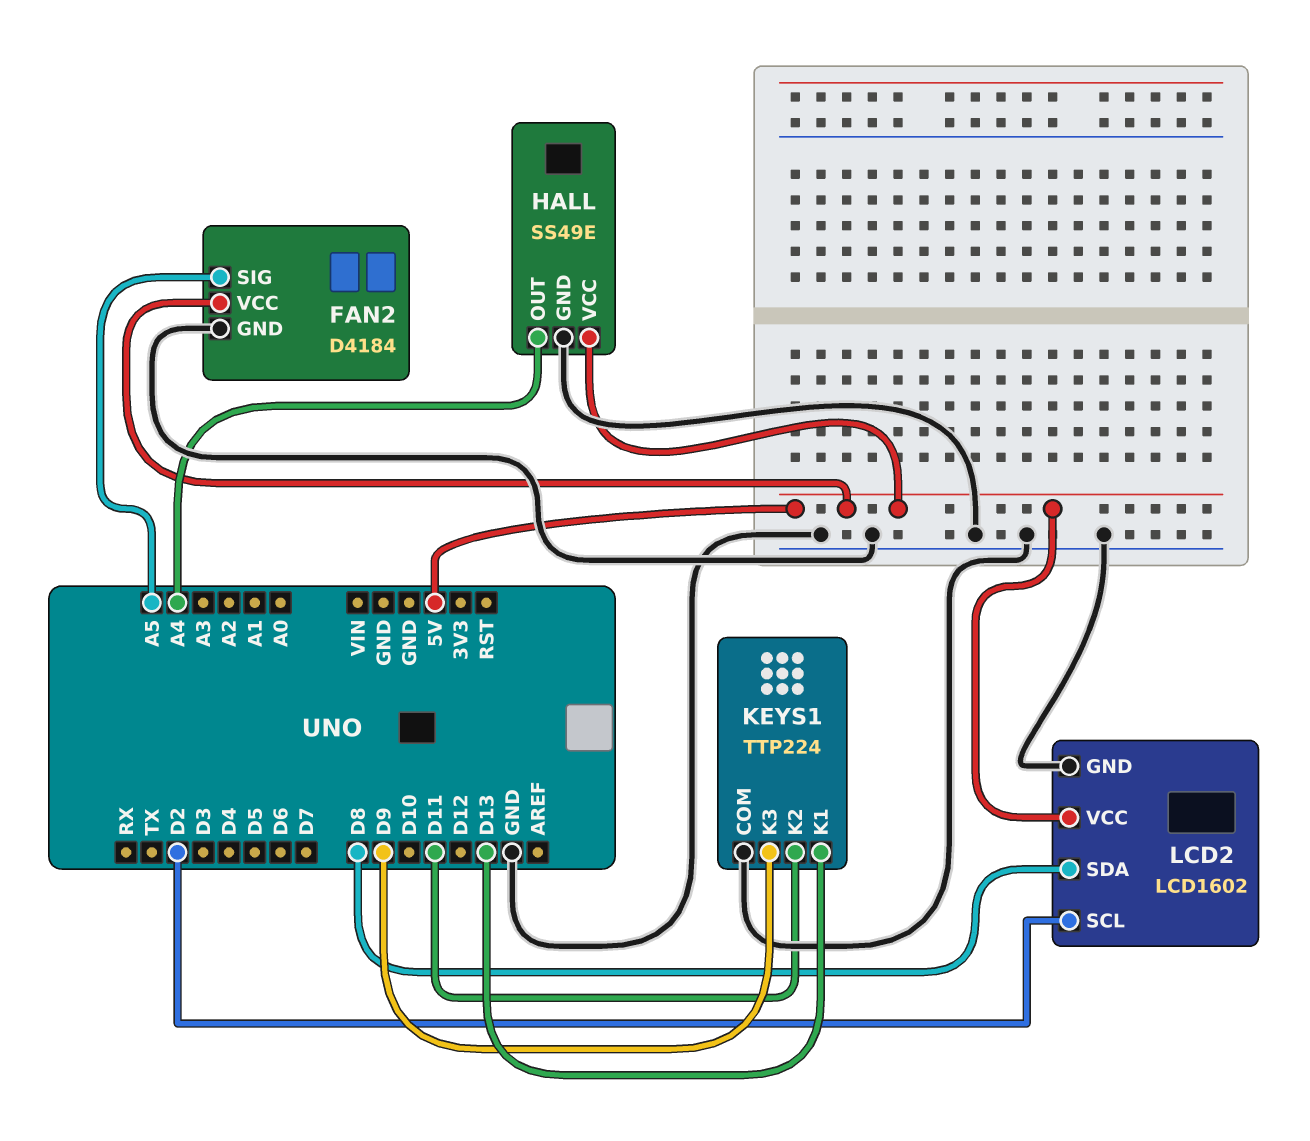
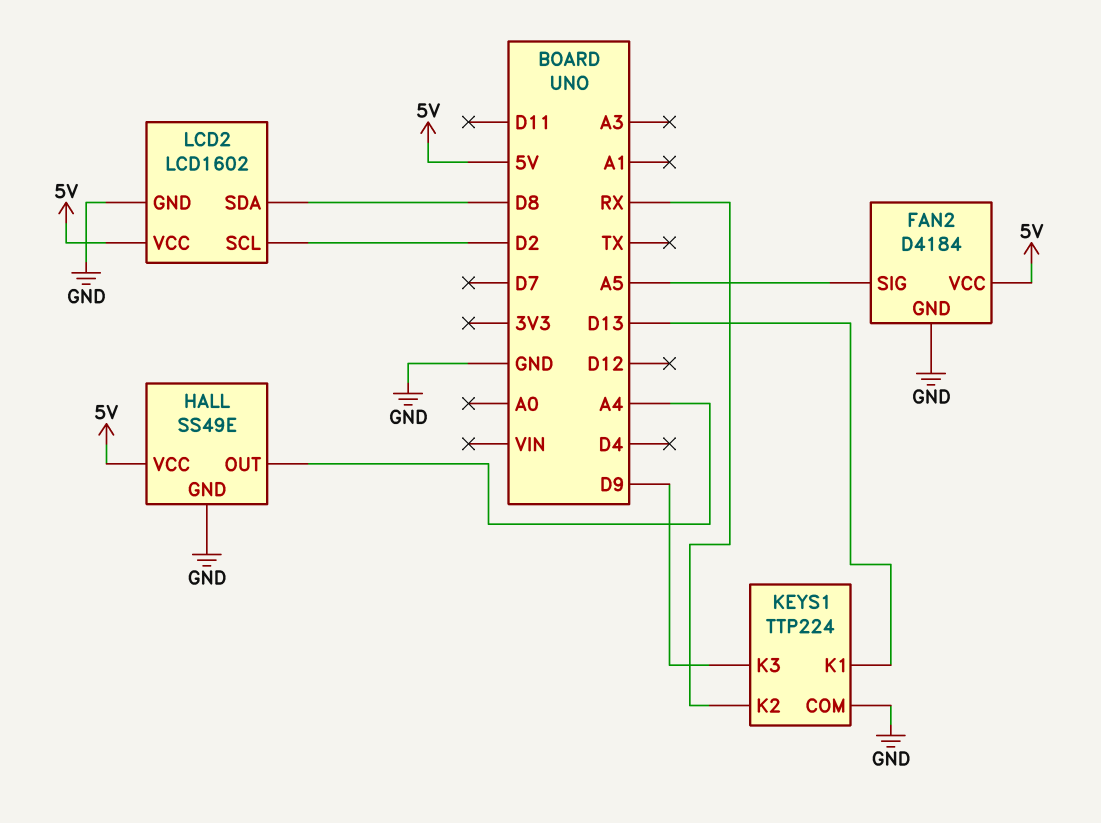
KEYS1 pin K2: D11 -> RX

